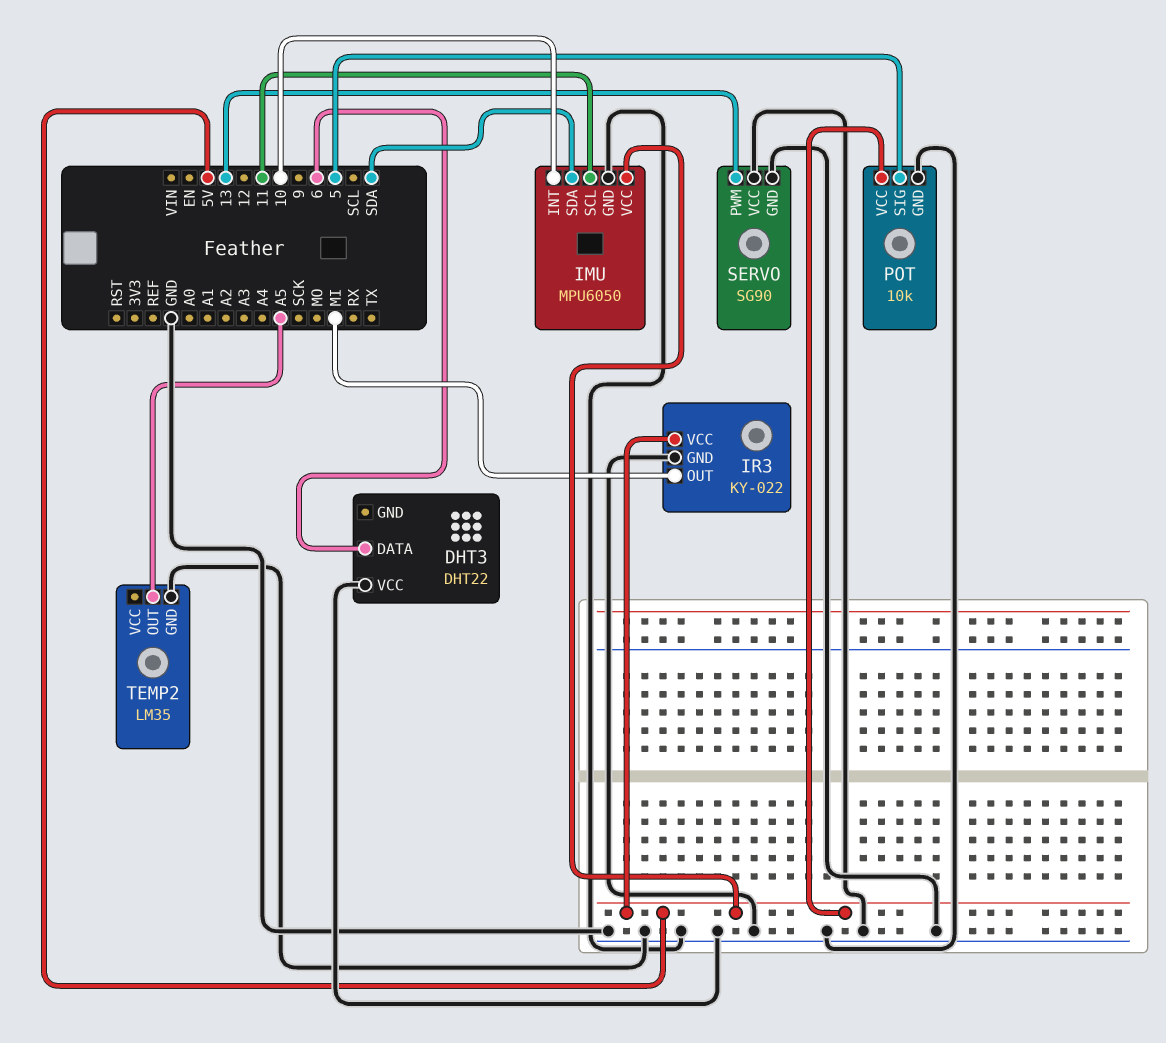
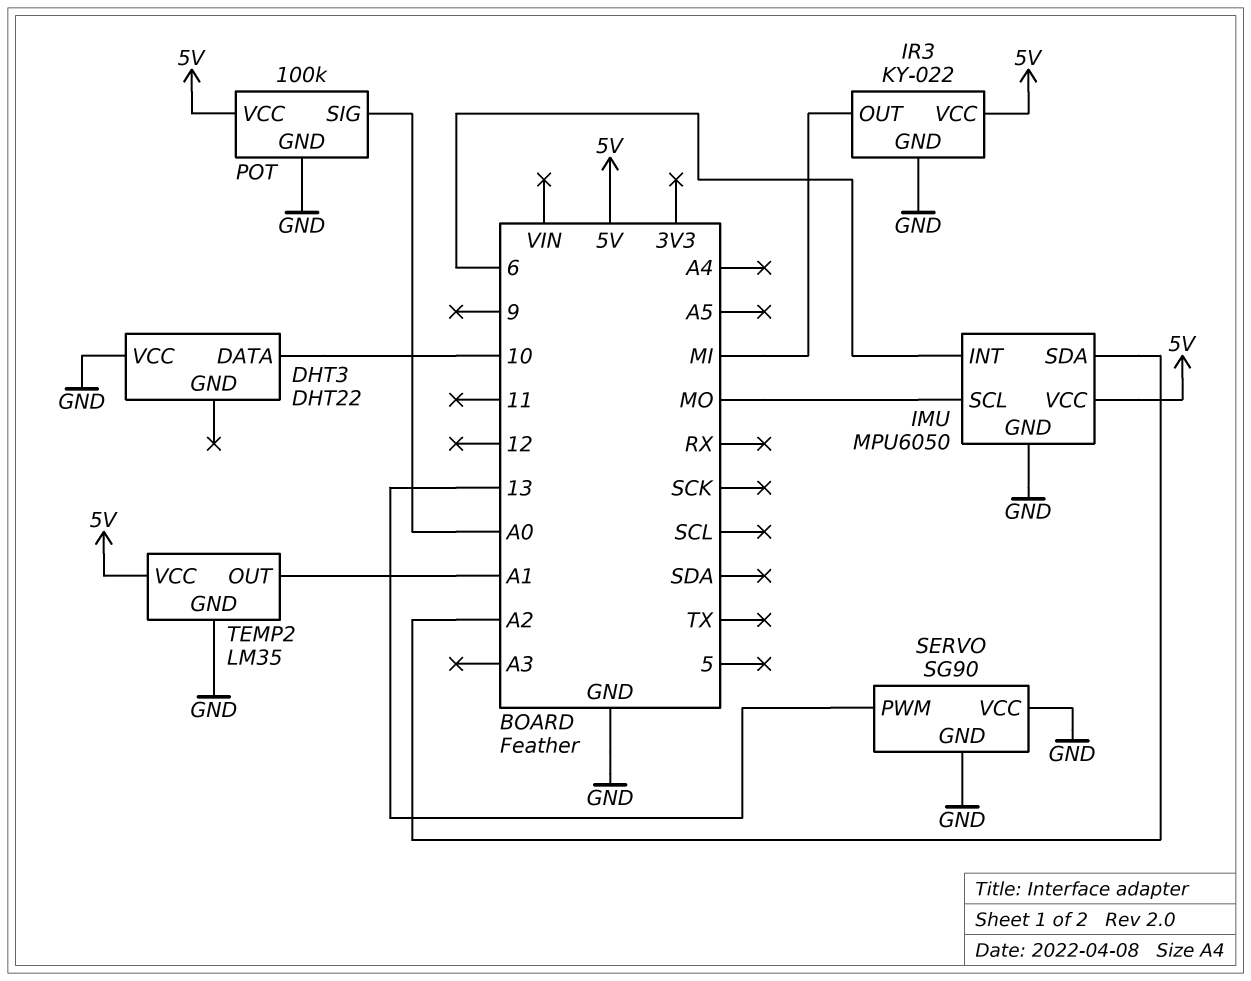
DHT3 pin DATA: 6 -> 10
IMU pin INT: 10 -> 6
IMU pin SCL: 11 -> MO
IMU pin SDA: SDA -> A2
POT: 10k -> 100k
POT pin SIG: 5 -> A0
TEMP2 pin OUT: A5 -> A1
TEMP2 pin VCC: none -> 5V

